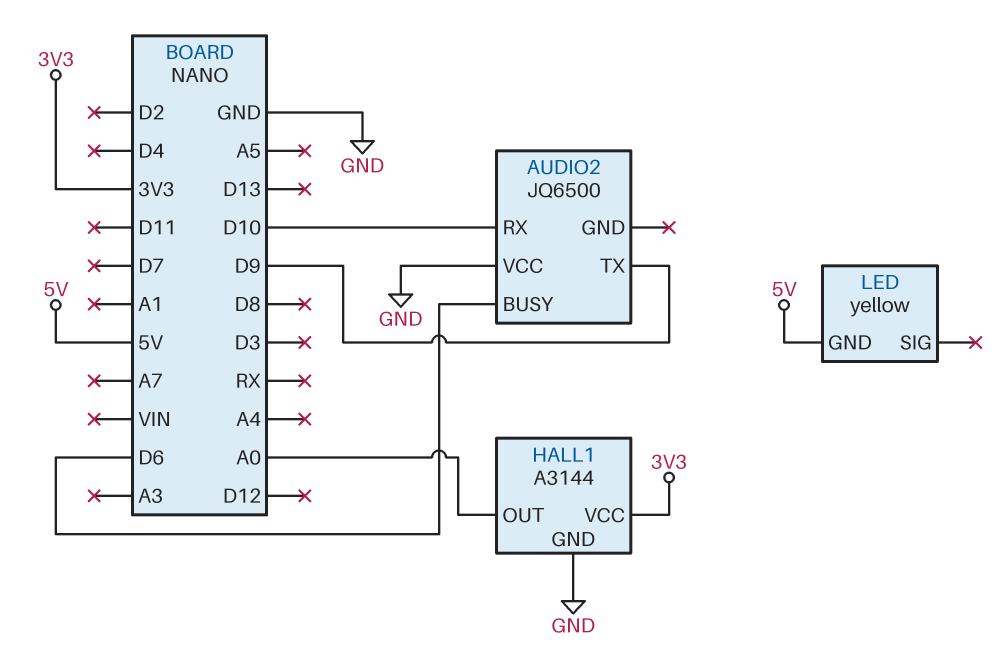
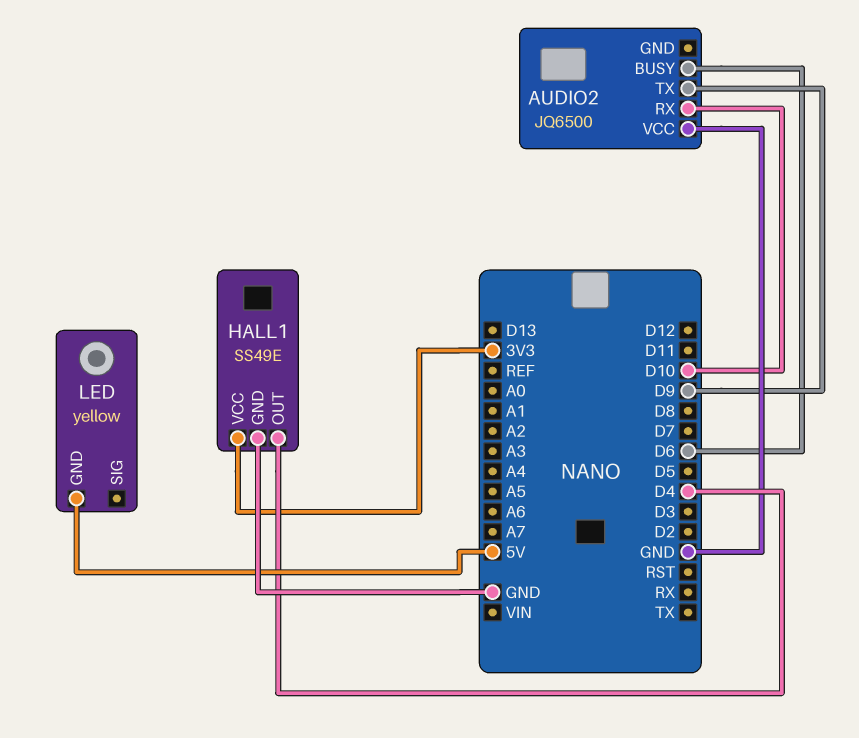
HALL1: A3144 -> SS49E
HALL1 pin OUT: A0 -> D4

